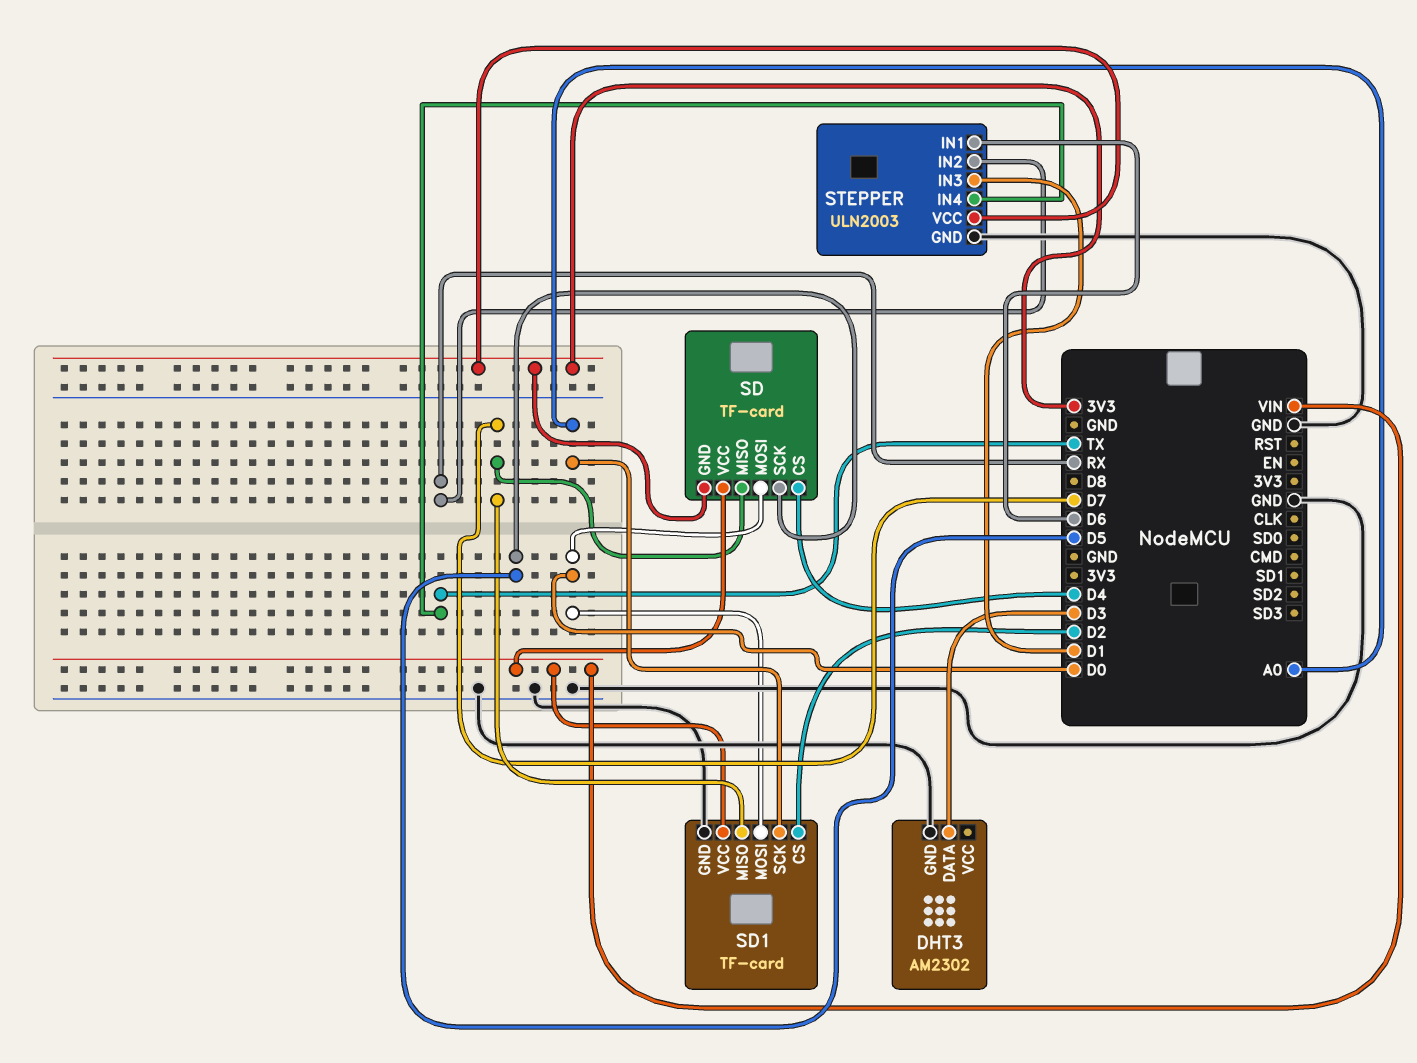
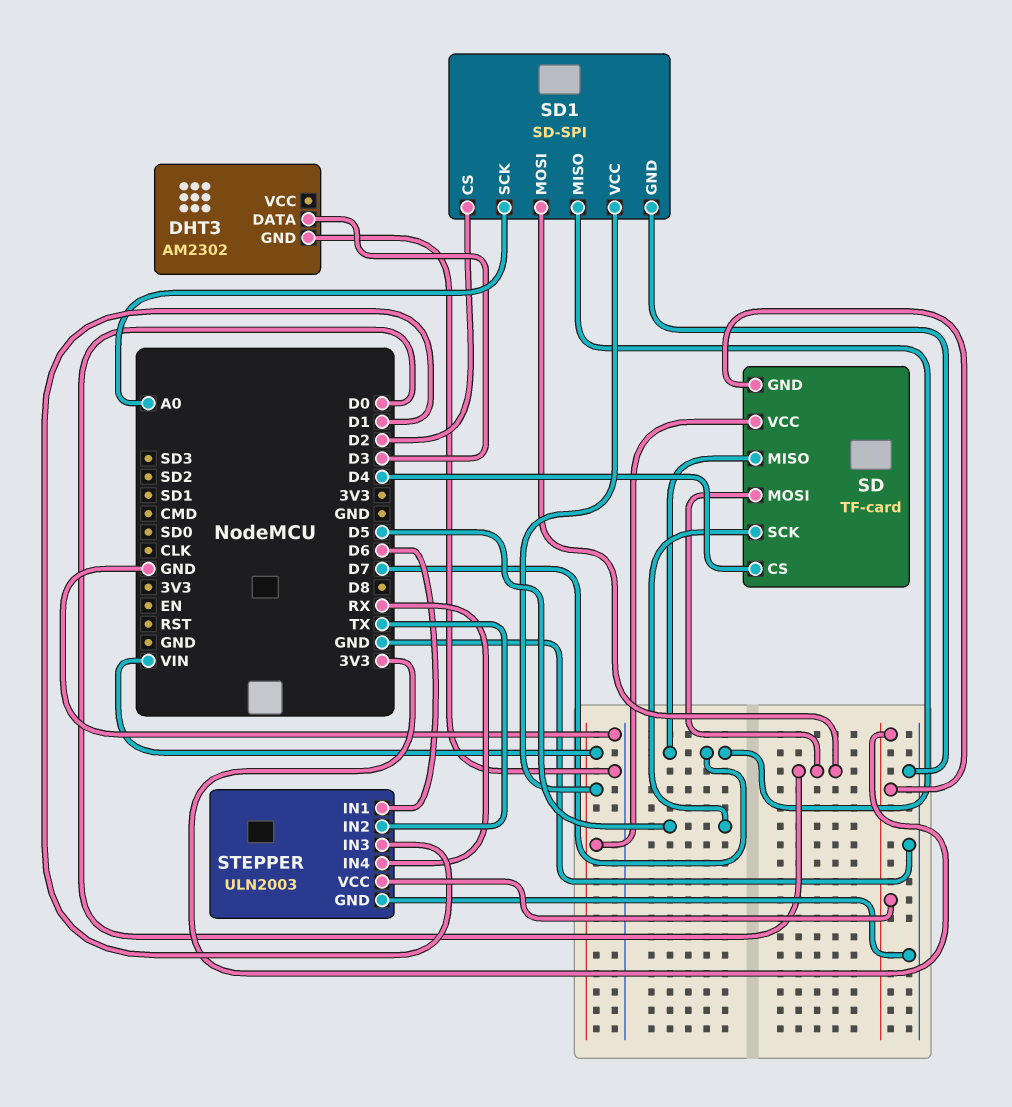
SD1: TF-card -> SD-SPI
STEPPER pin IN2: RX -> TX
STEPPER pin IN4: TX -> RX

